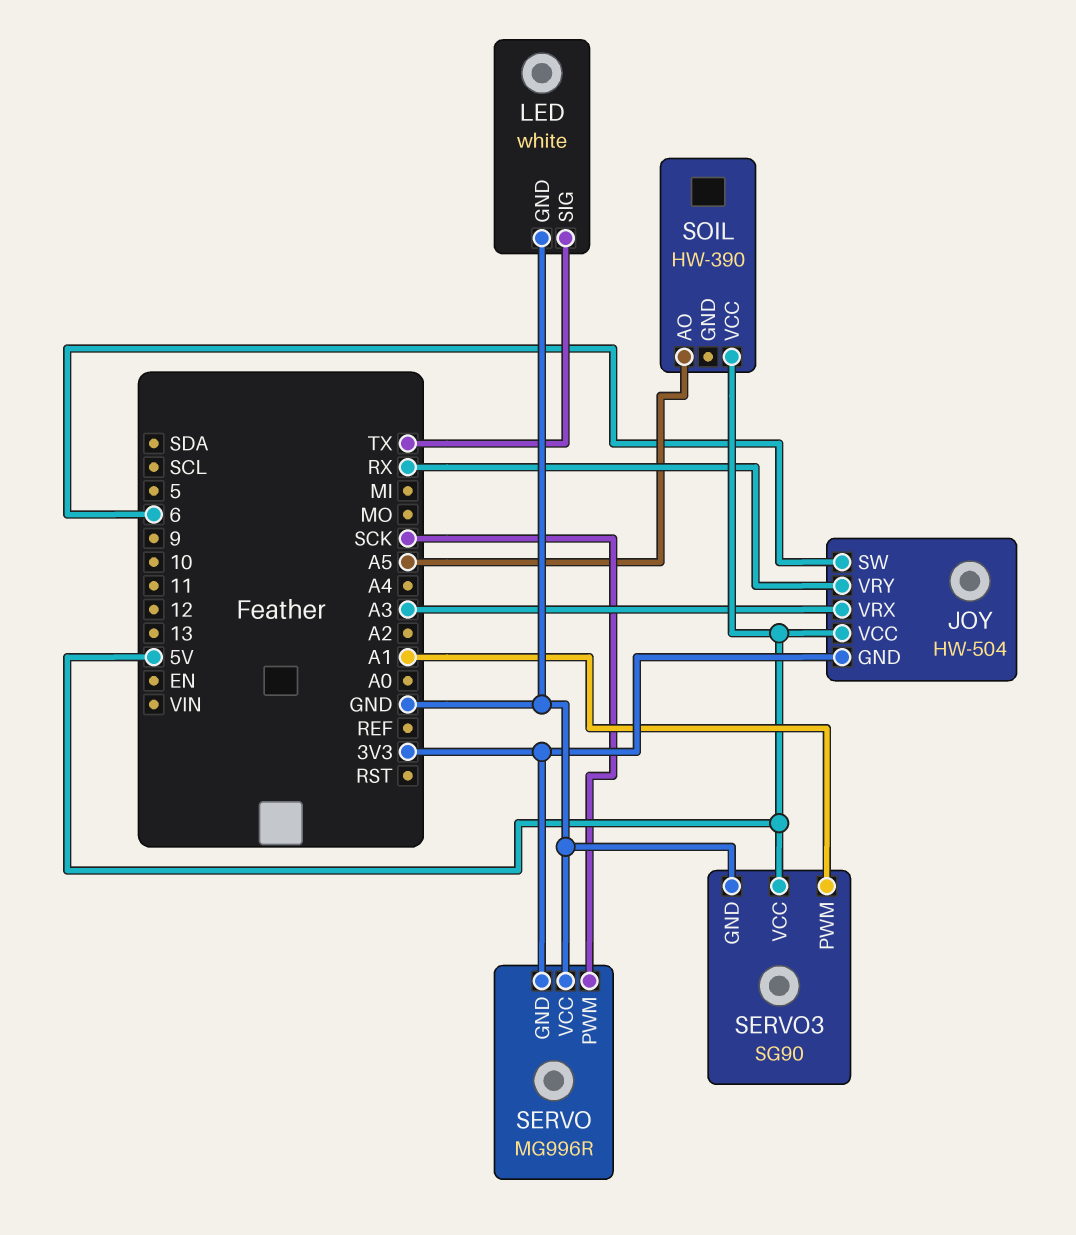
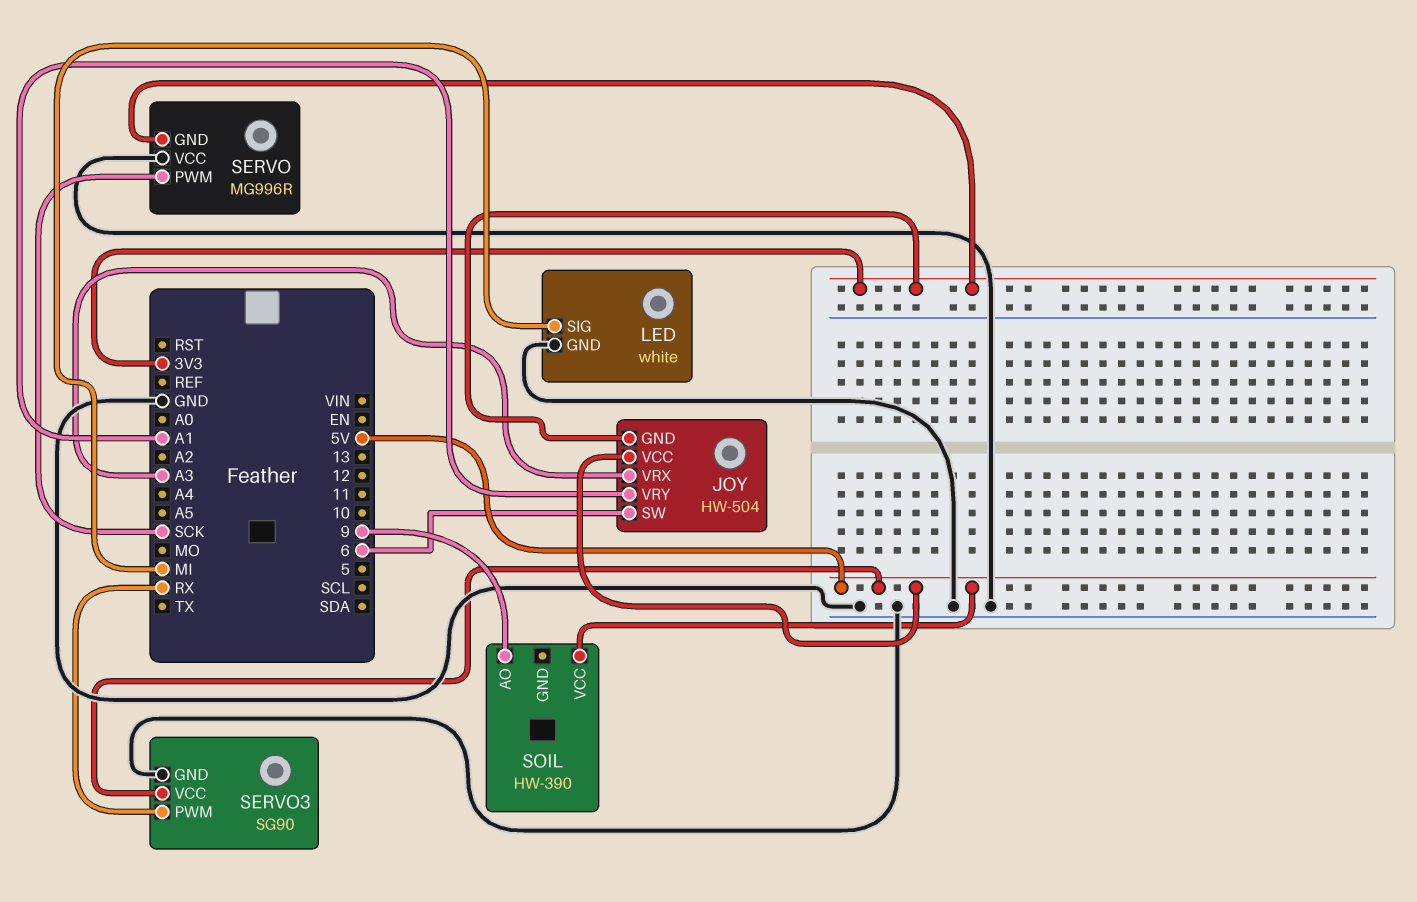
JOY pin VRY: RX -> A1
LED pin SIG: TX -> MI
SERVO3 pin PWM: A1 -> RX
SOIL pin AO: A5 -> 9

